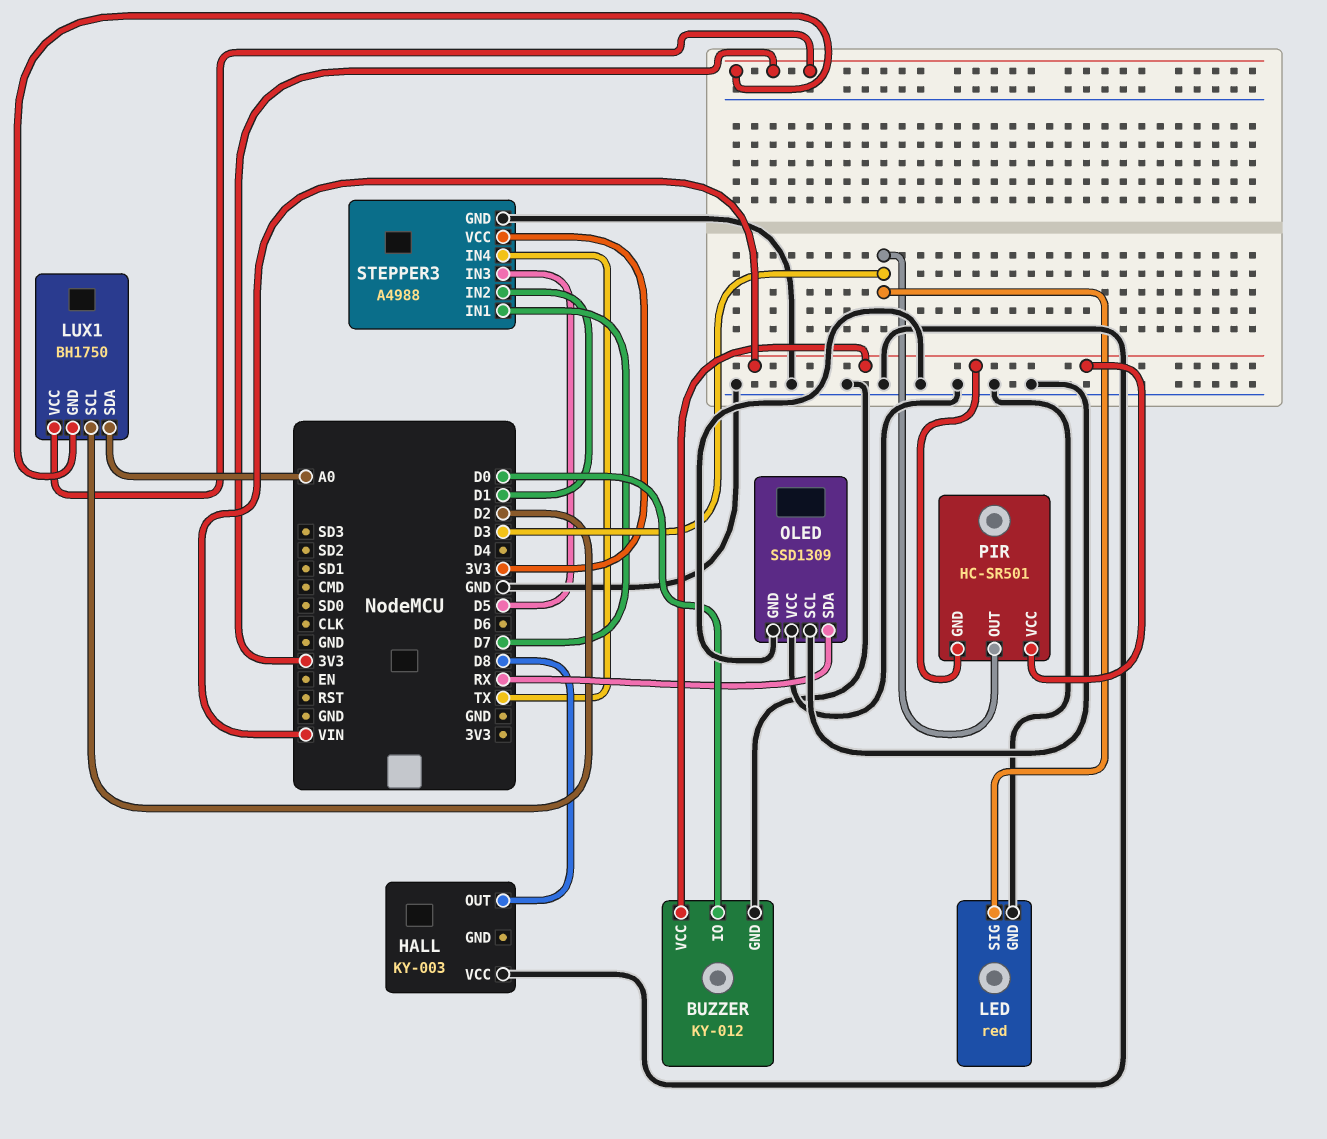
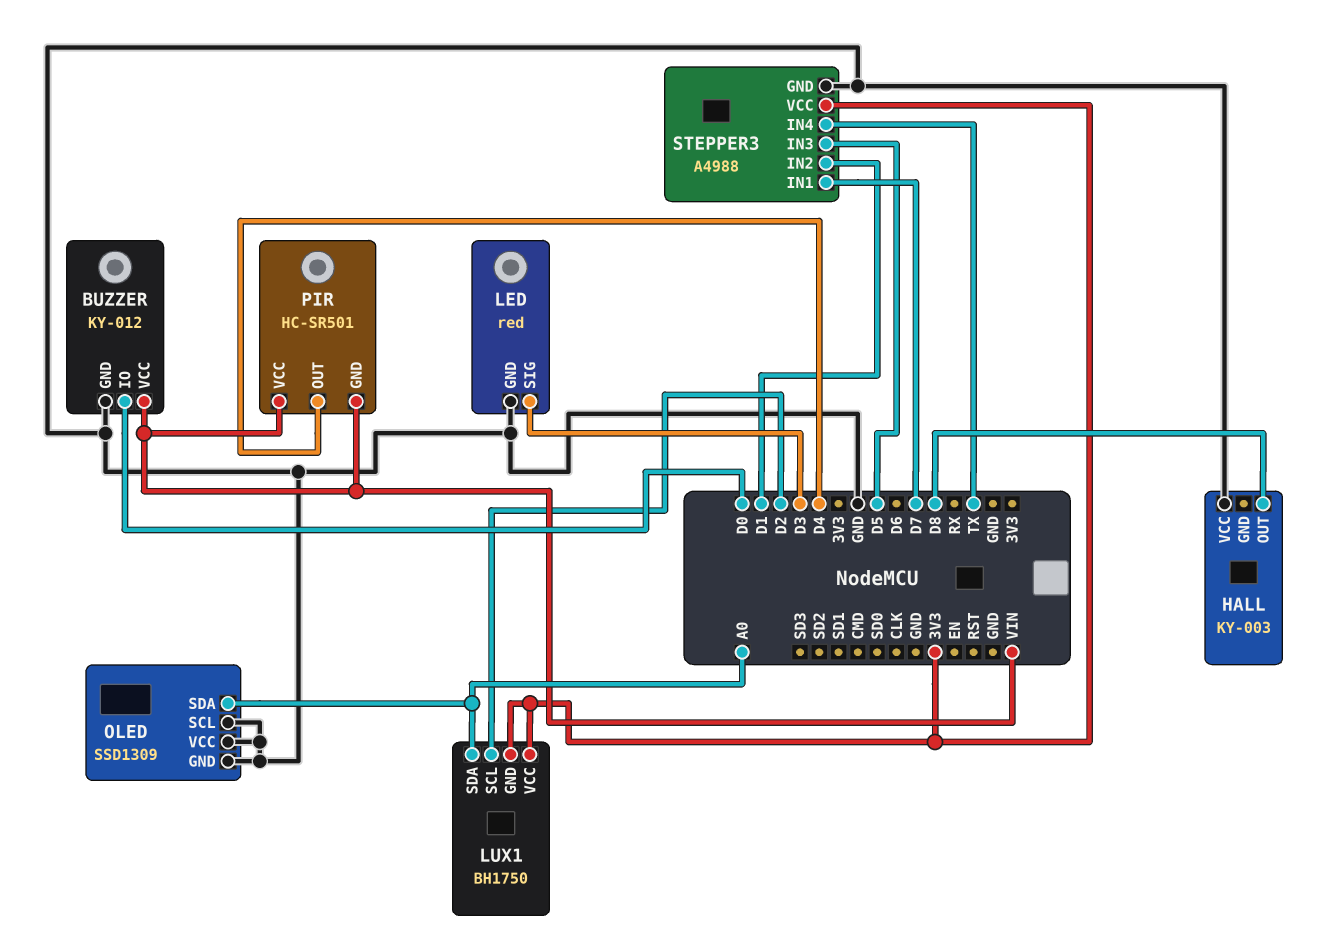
OLED pin SDA: RX -> A0
PIR pin OUT: D3 -> D4

